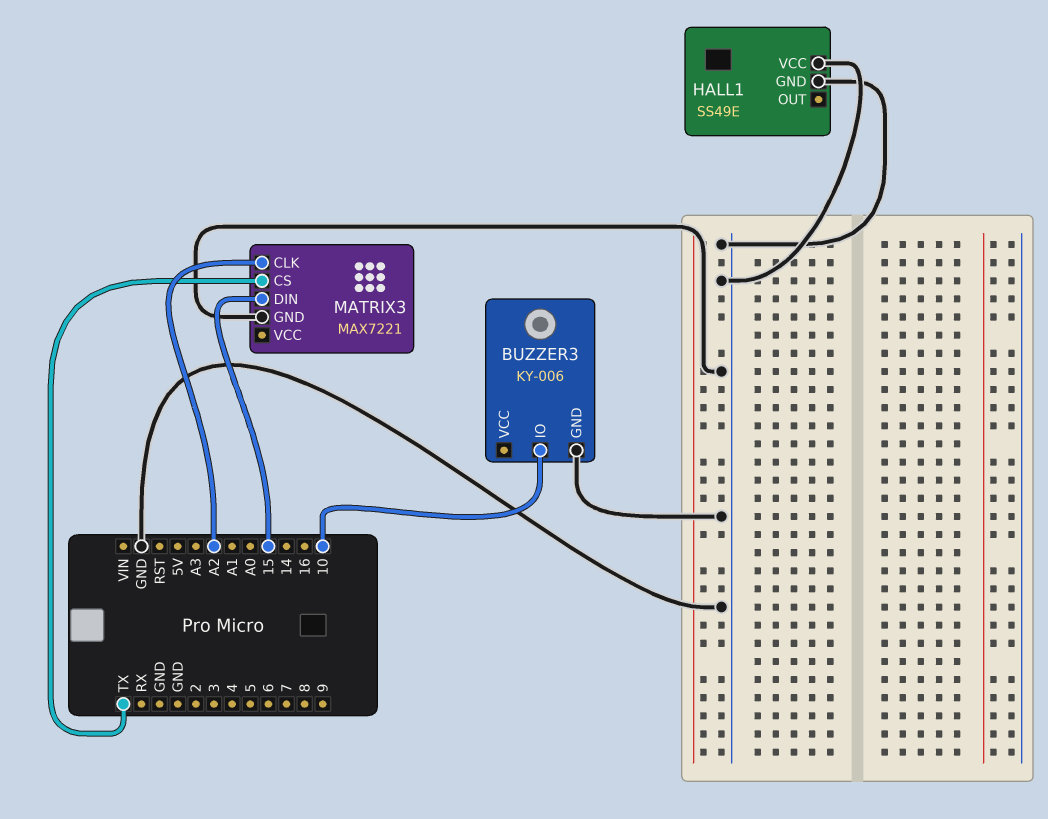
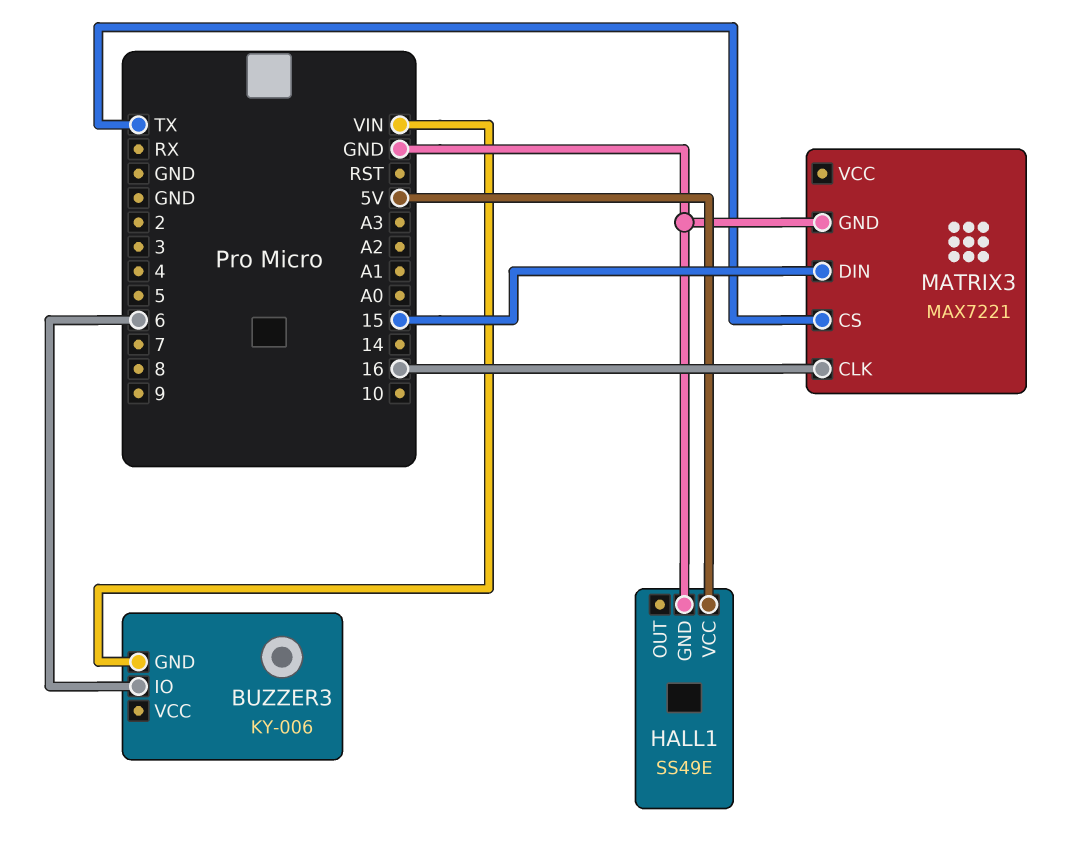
BUZZER3 pin GND: GND -> VIN
BUZZER3 pin IO: 10 -> 6
HALL1 pin VCC: GND -> 5V
MATRIX3 pin CLK: A2 -> 16

